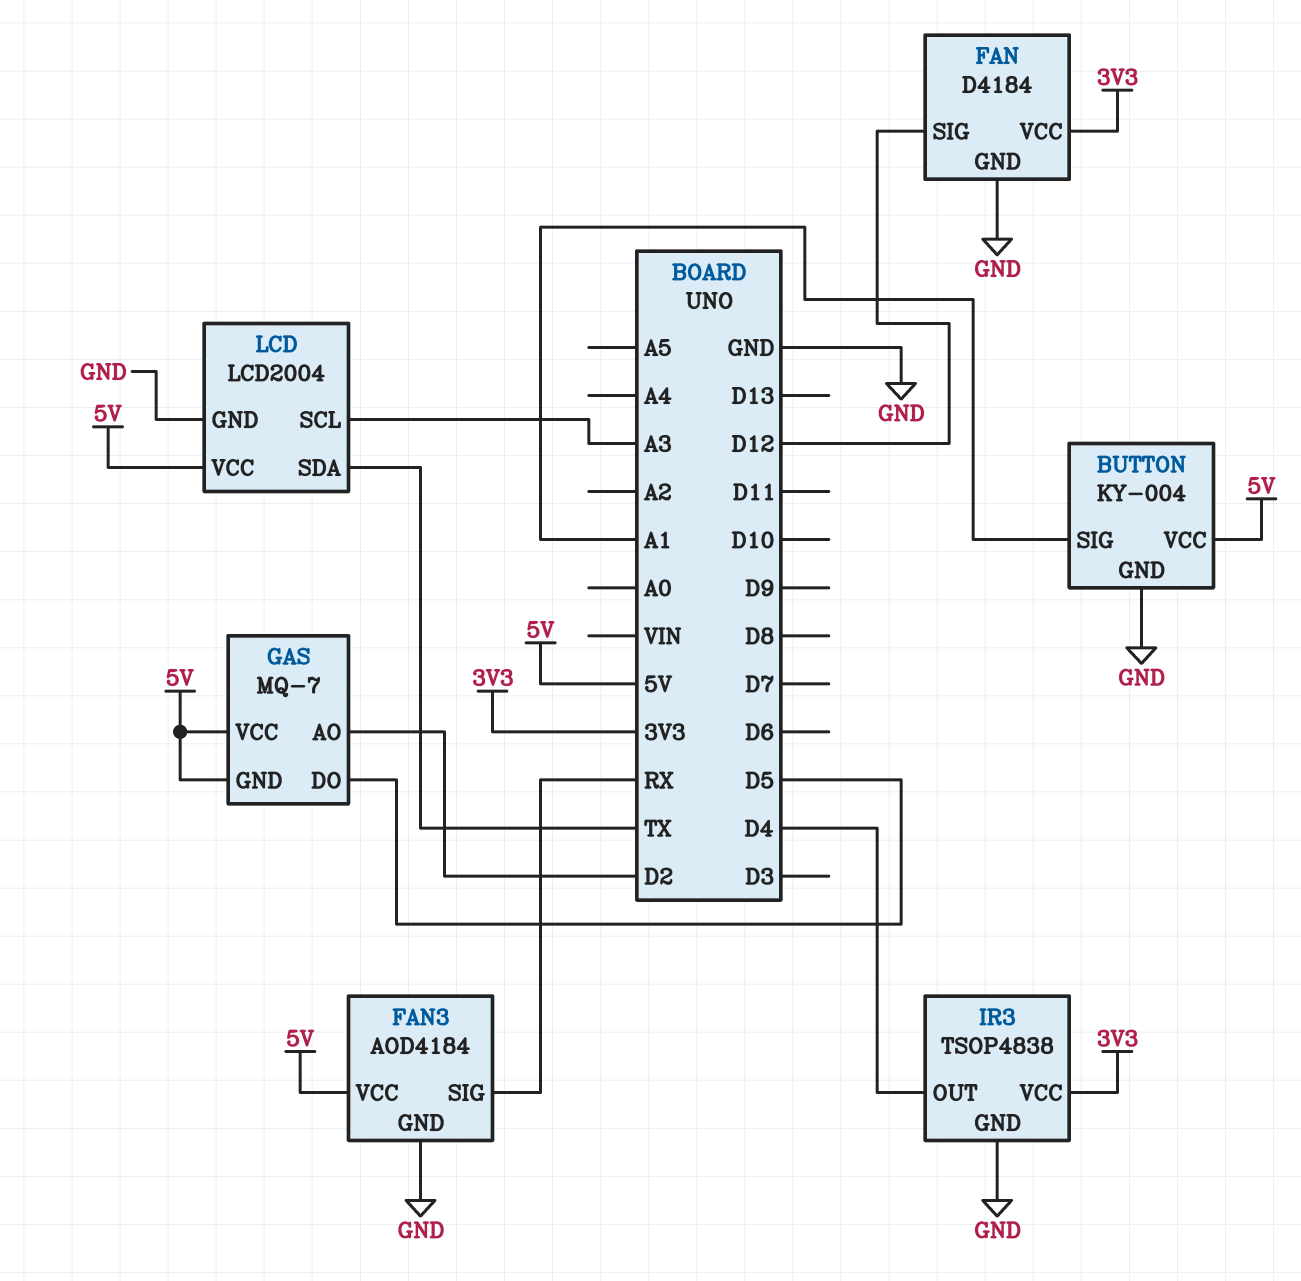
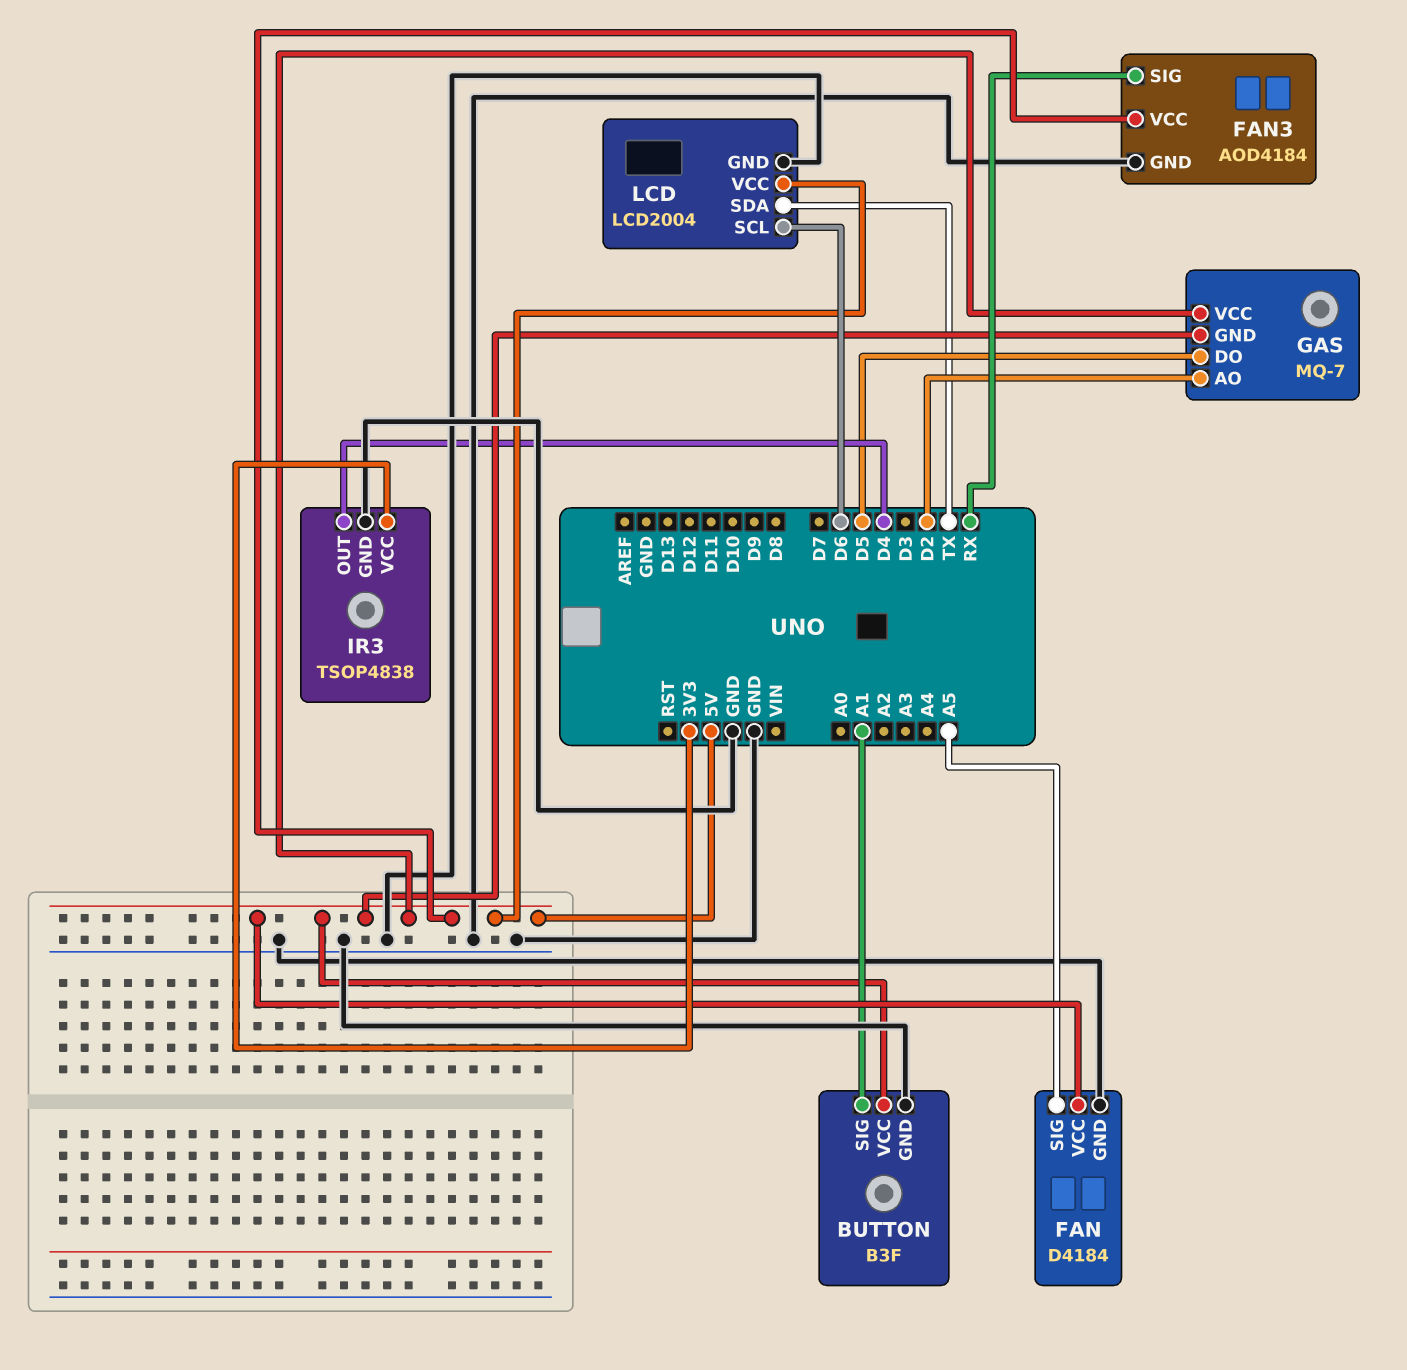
BUTTON: KY-004 -> B3F
FAN pin SIG: D12 -> A5
FAN pin VCC: 3V3 -> 5V
LCD pin SCL: A3 -> D6

